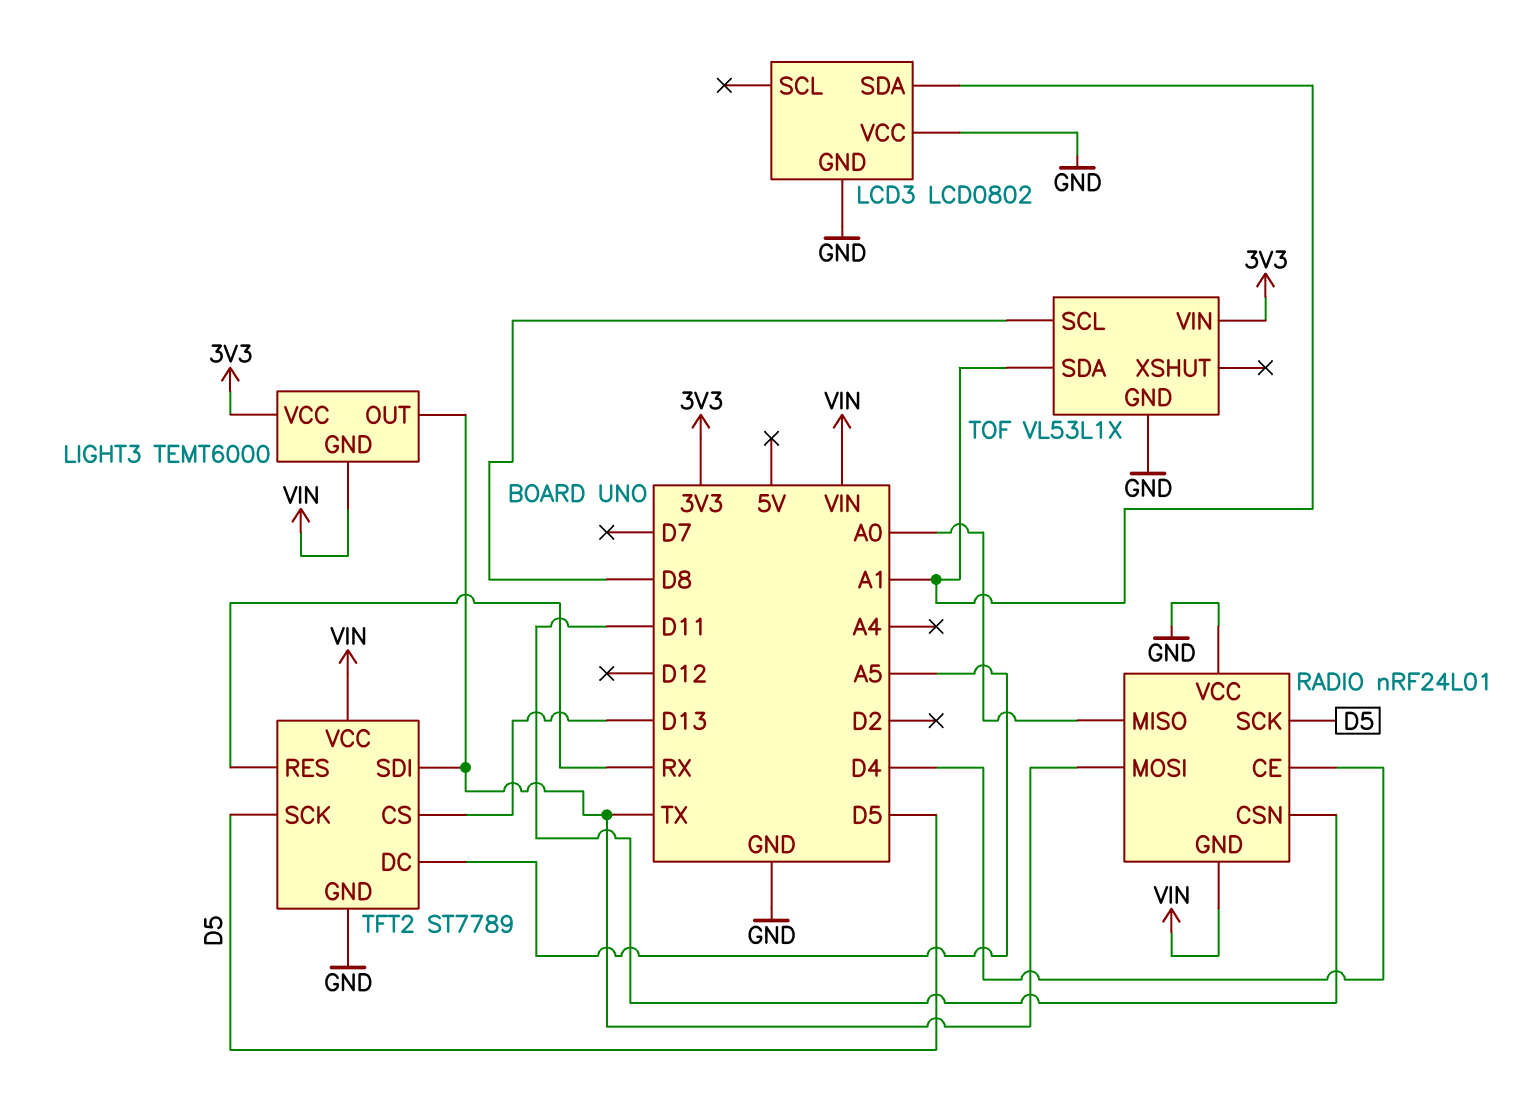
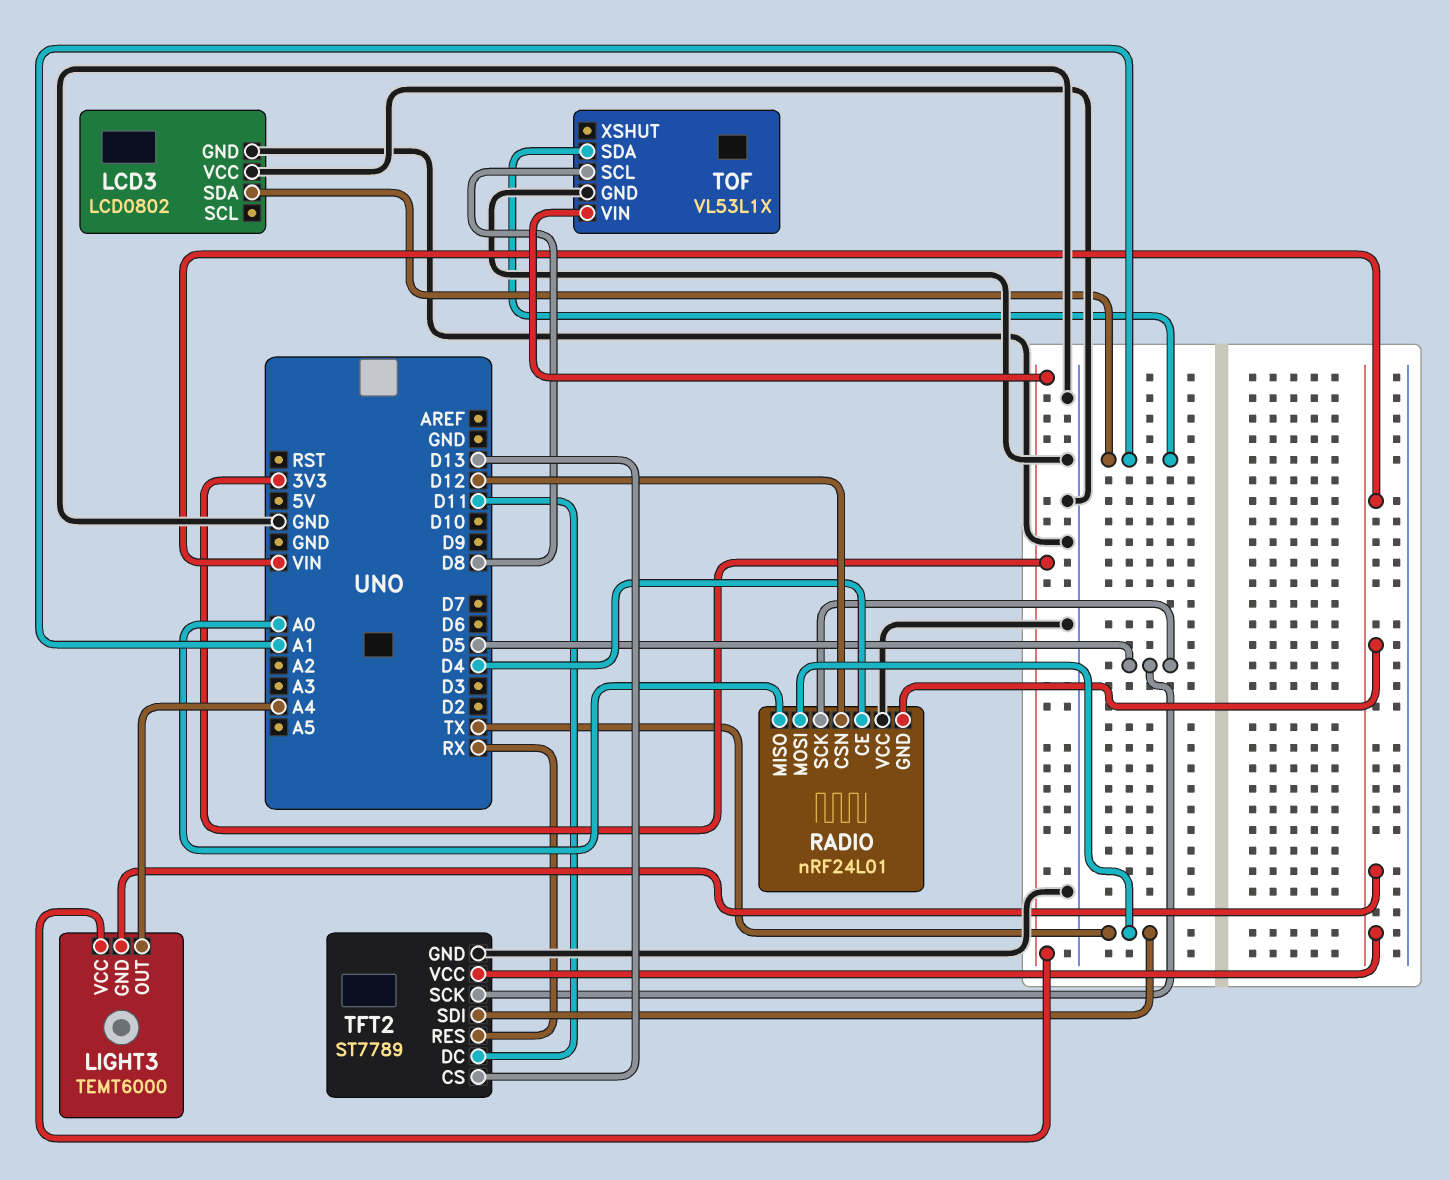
LIGHT3 pin OUT: TX -> A4
RADIO pin CSN: D11 -> D12
TFT2 pin DC: A5 -> D11

